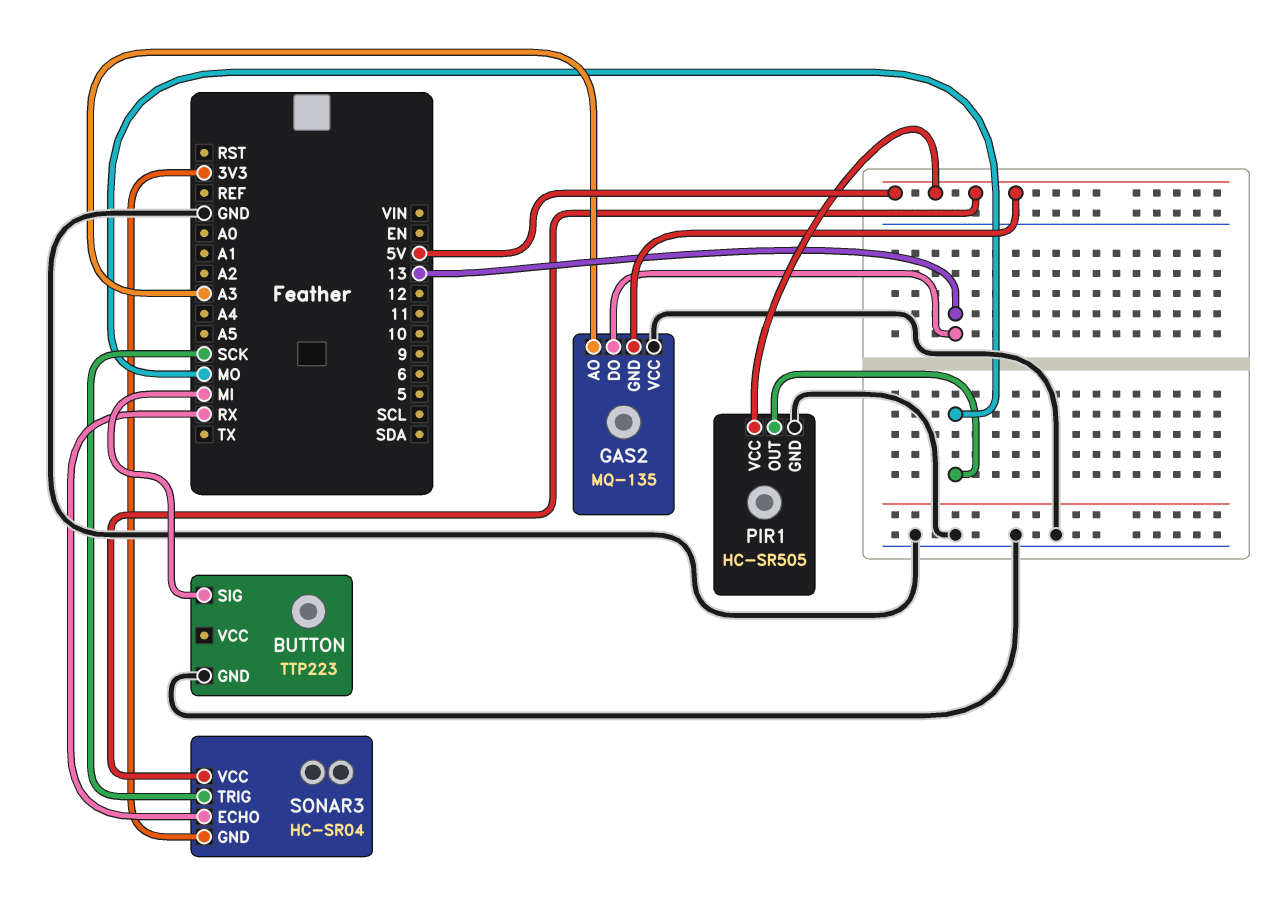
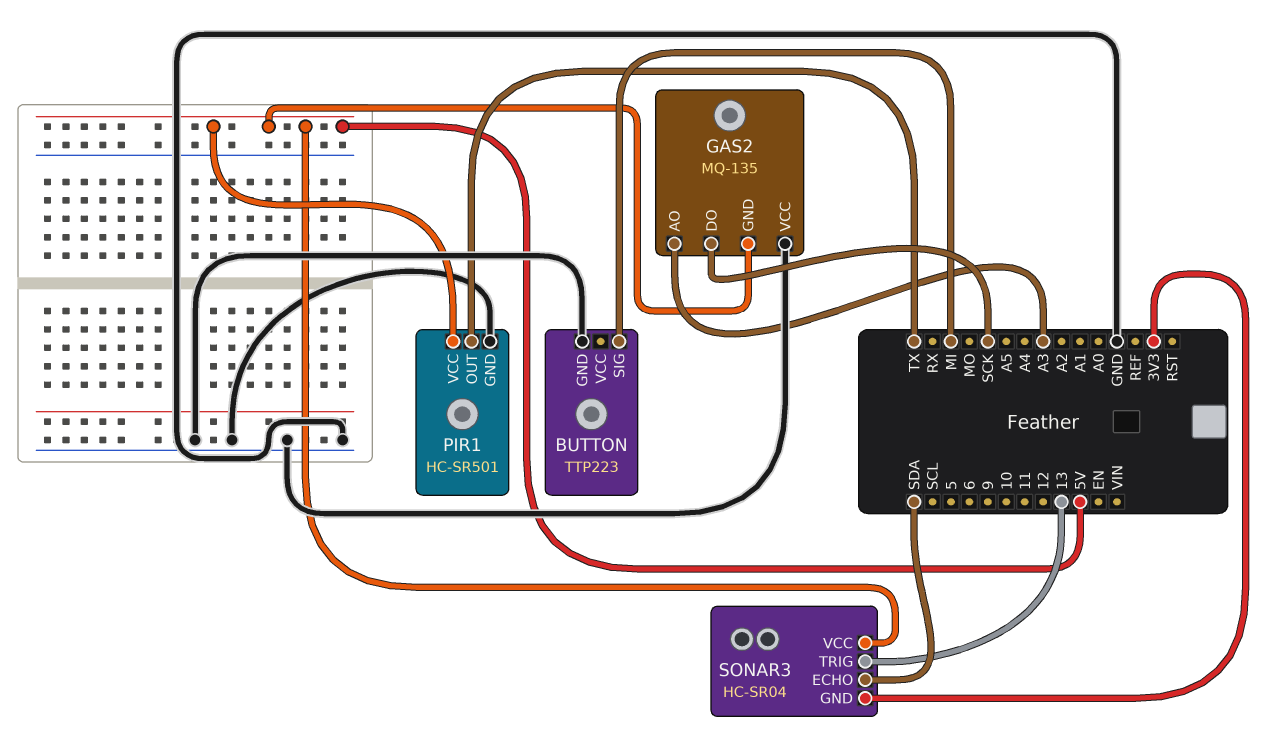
GAS2 pin DO: 13 -> SCK
PIR1: HC-SR505 -> HC-SR501
PIR1 pin OUT: MO -> TX
SONAR3 pin ECHO: RX -> SDA
SONAR3 pin TRIG: SCK -> 13

